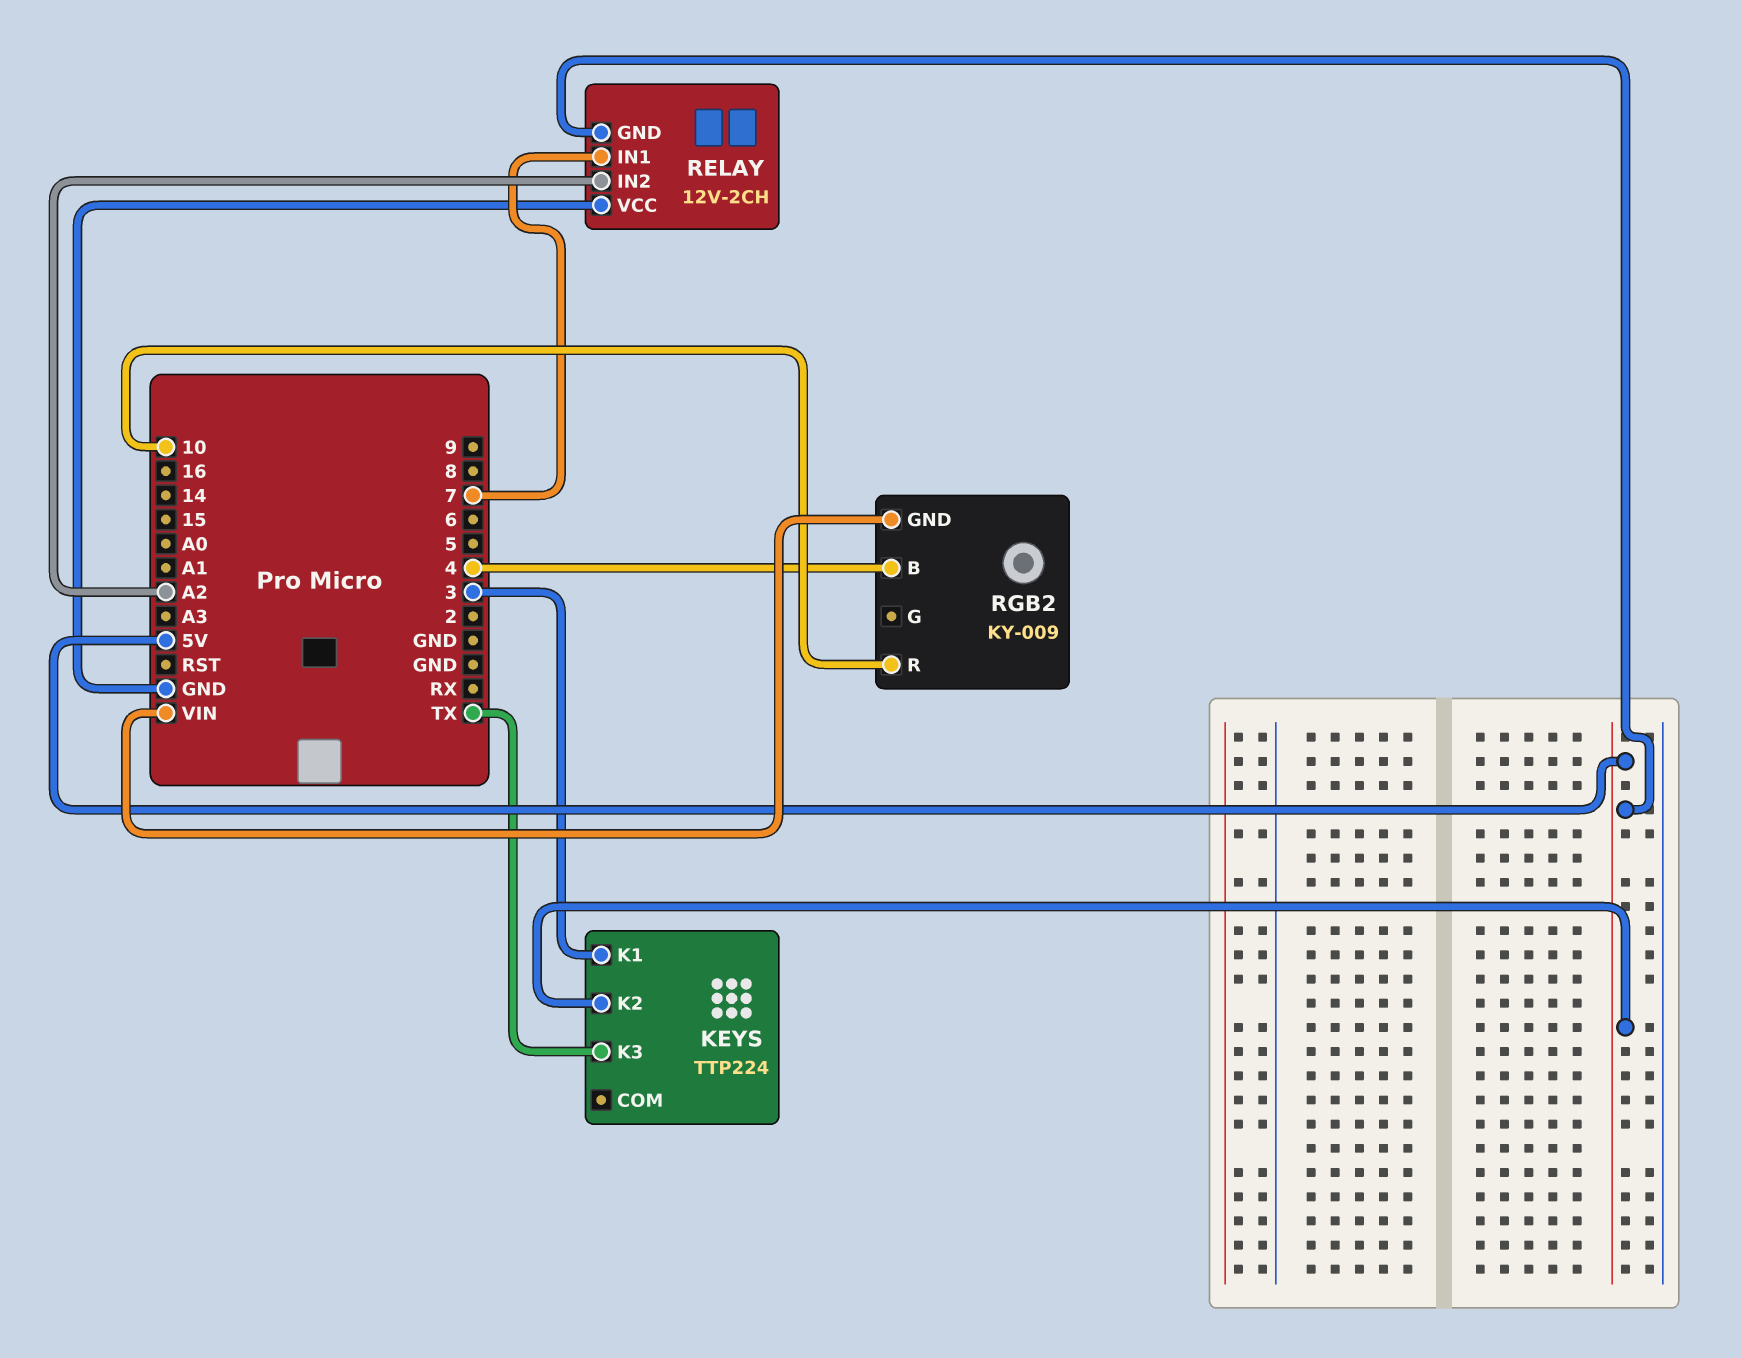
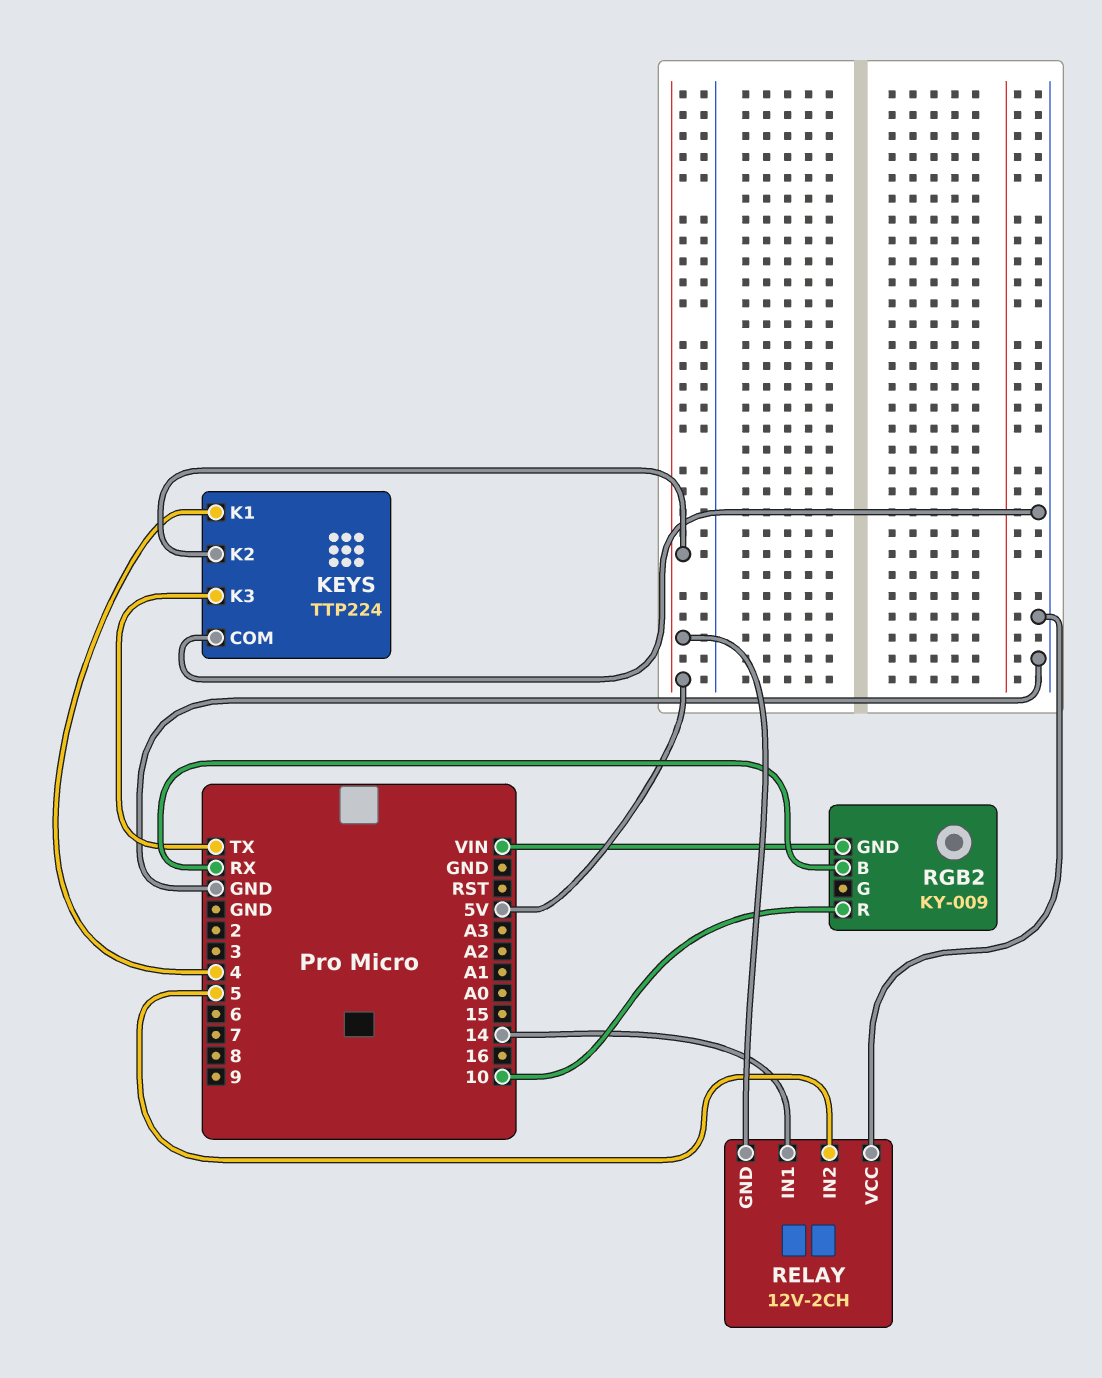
KEYS pin COM: none -> GND
KEYS pin K1: 3 -> 4
RELAY pin IN1: 7 -> 14
RELAY pin IN2: A2 -> 5
RGB2 pin B: 4 -> RX

